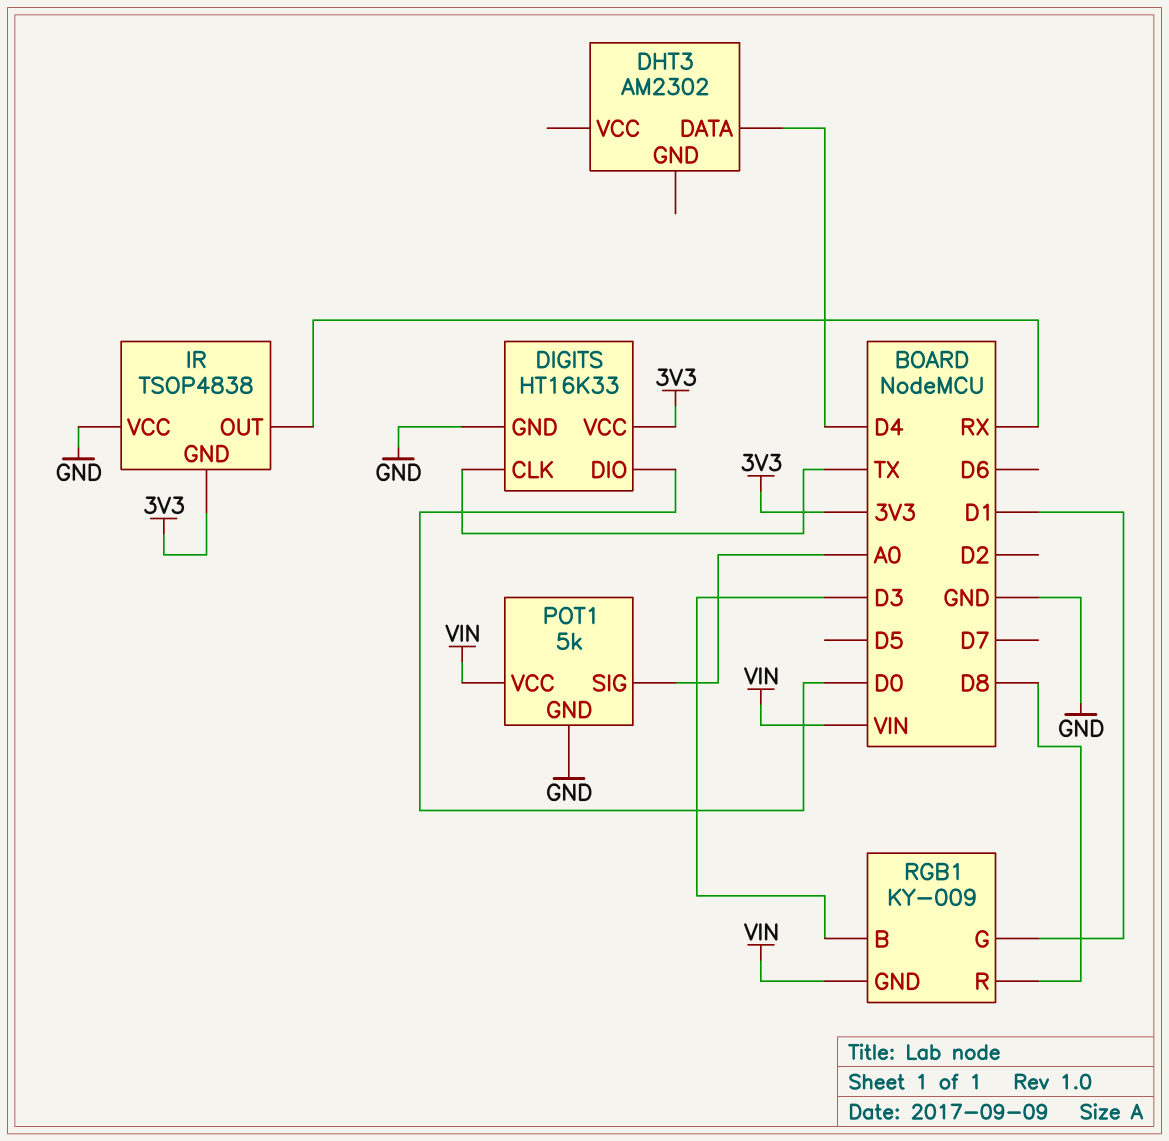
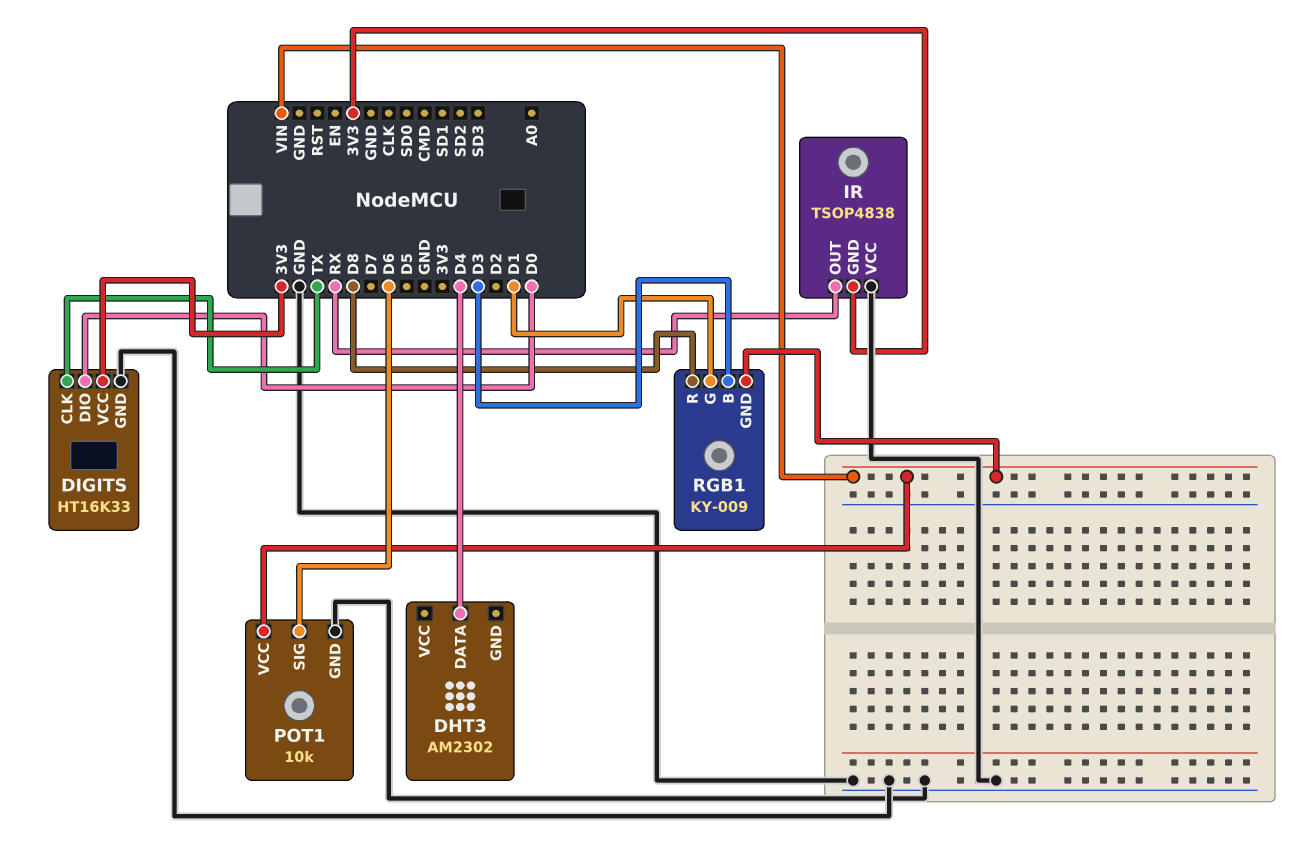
POT1: 5k -> 10k
POT1 pin SIG: A0 -> D6

